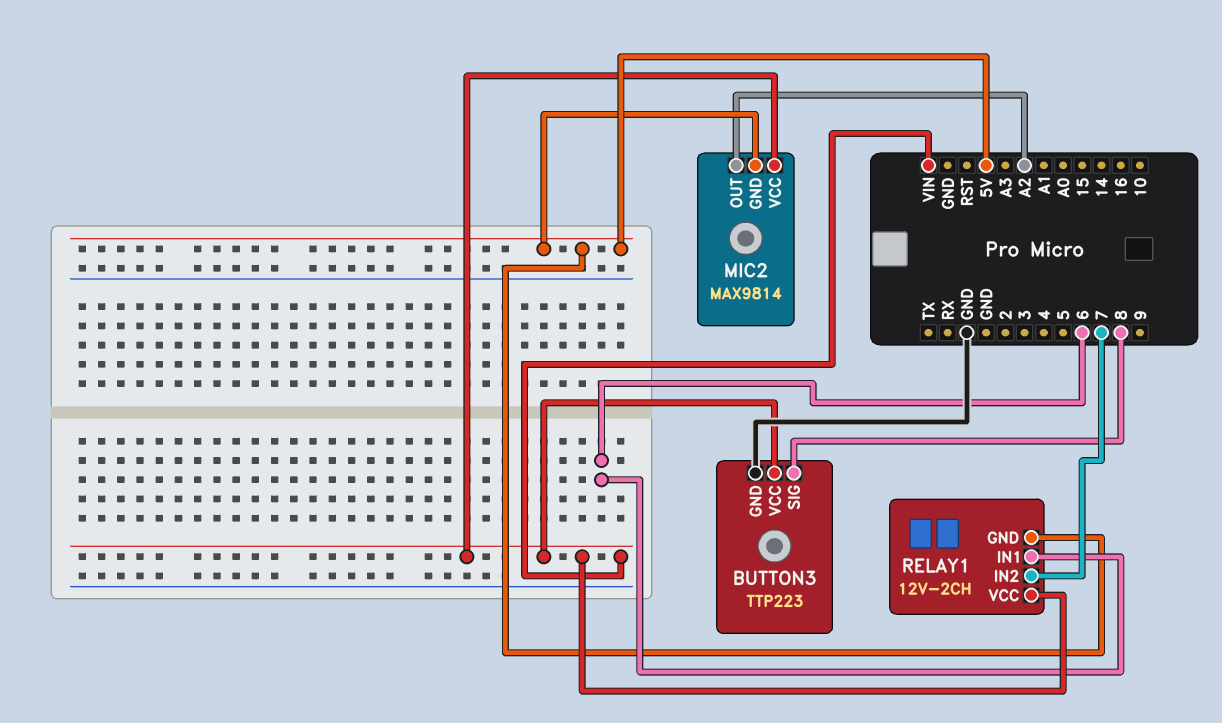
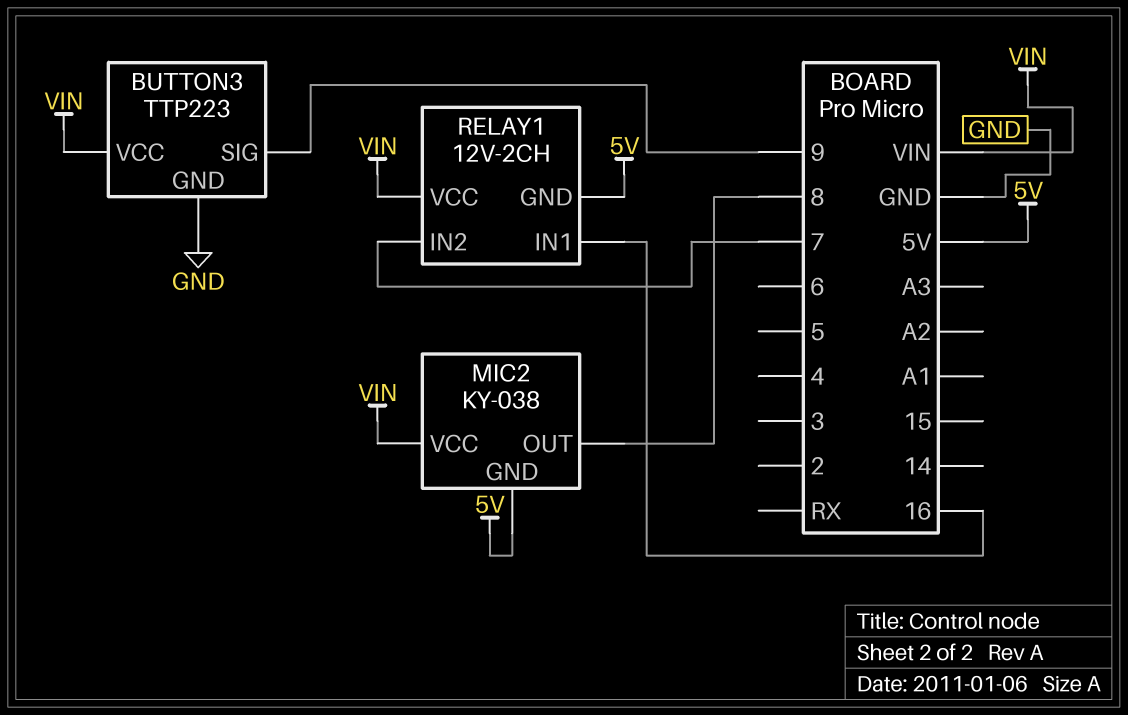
BUTTON3 pin SIG: 8 -> 9
MIC2: MAX9814 -> KY-038
MIC2 pin OUT: A2 -> 8
RELAY1 pin IN1: 6 -> 16

